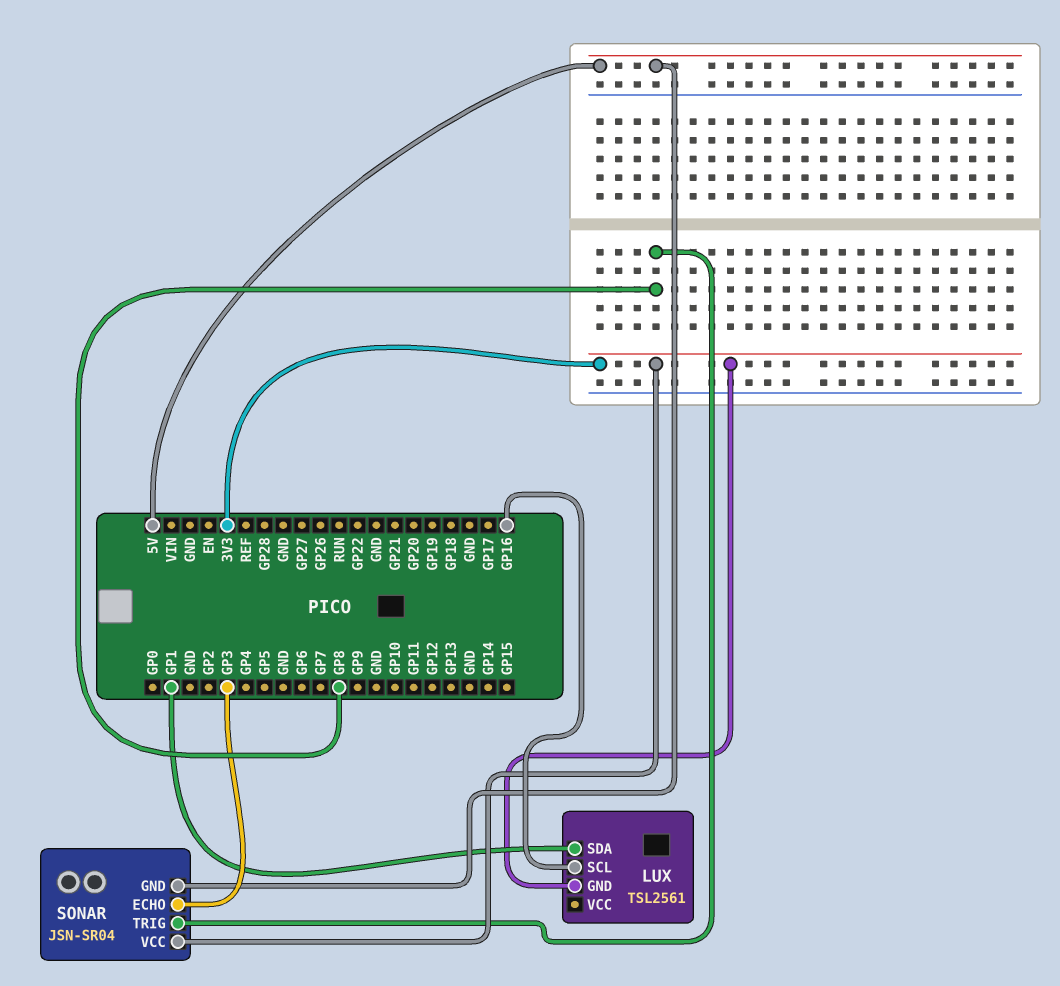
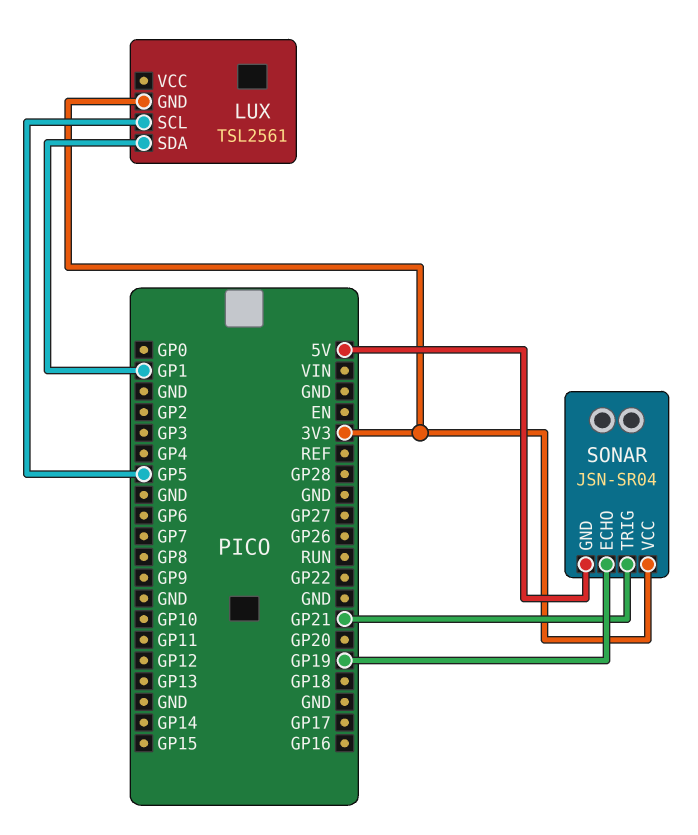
LUX pin SCL: GP16 -> GP5
SONAR pin ECHO: GP3 -> GP19
SONAR pin TRIG: GP8 -> GP21

